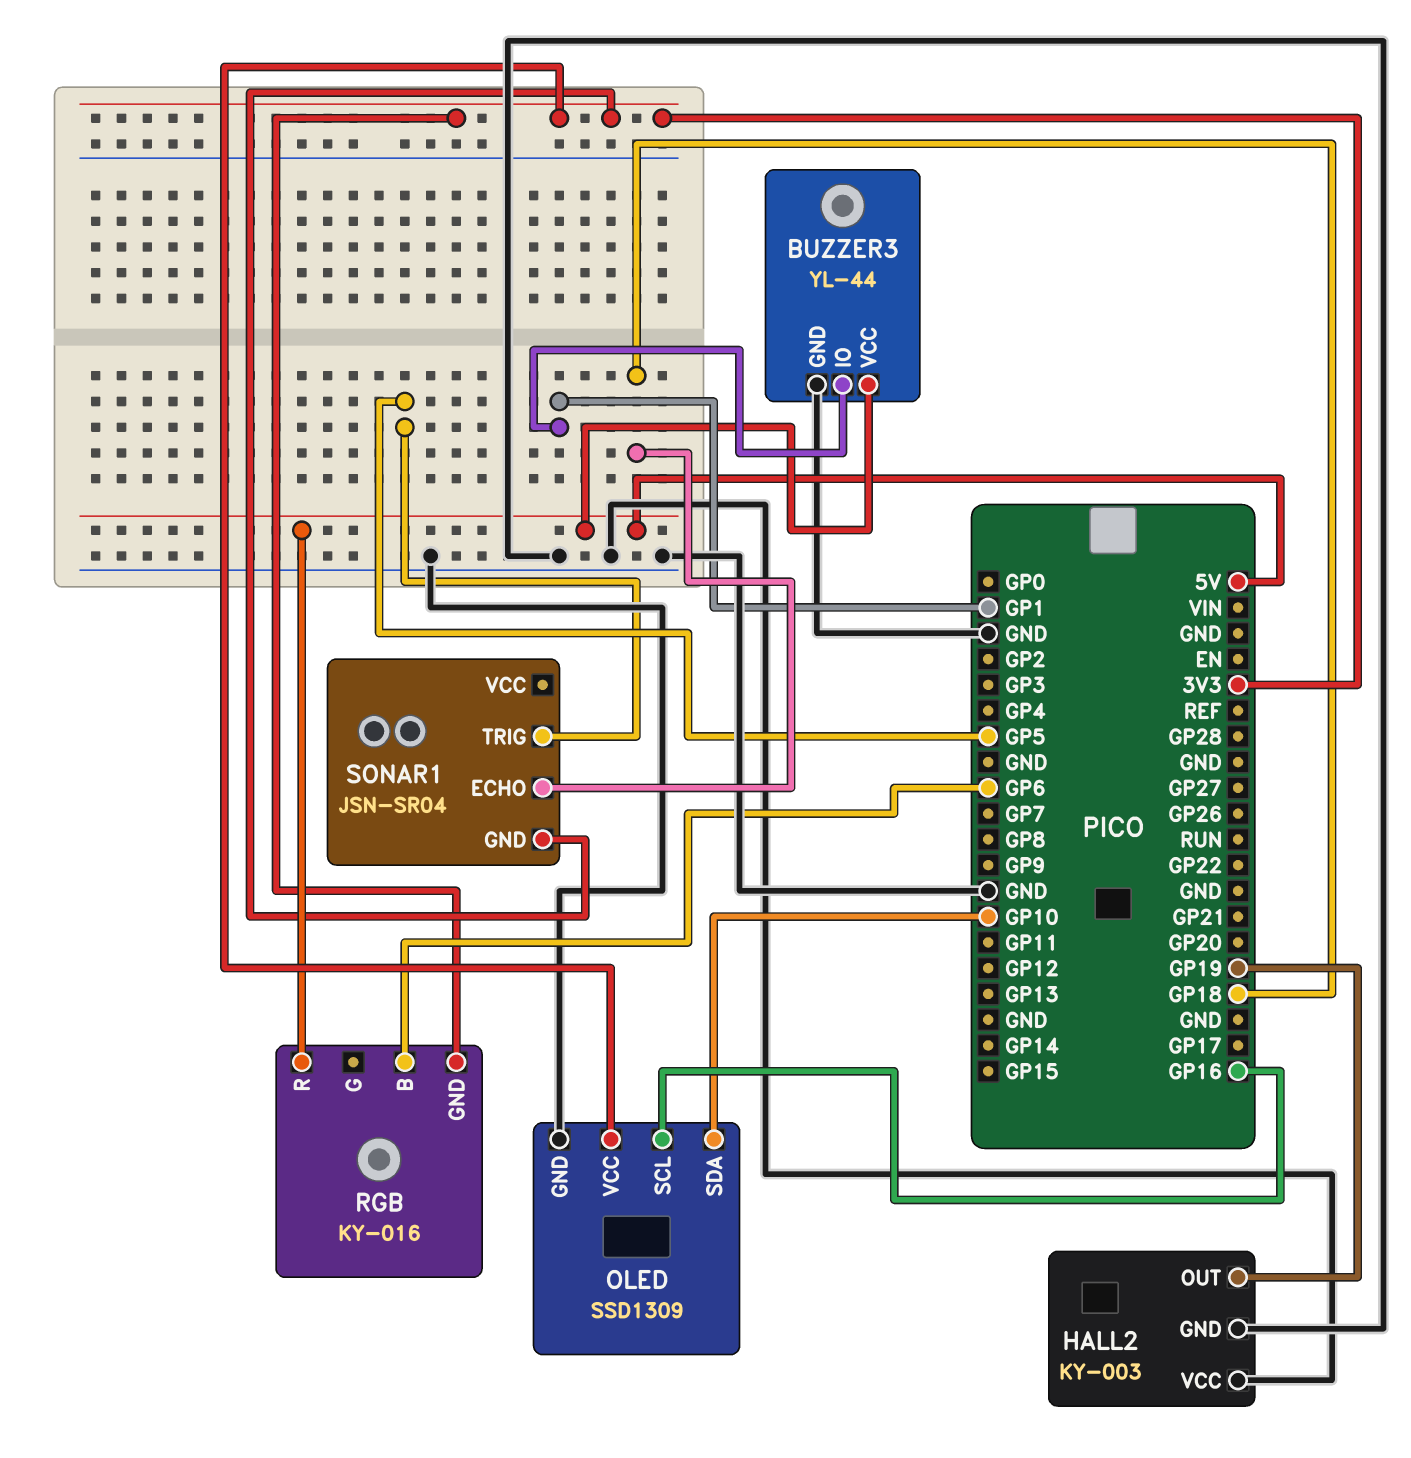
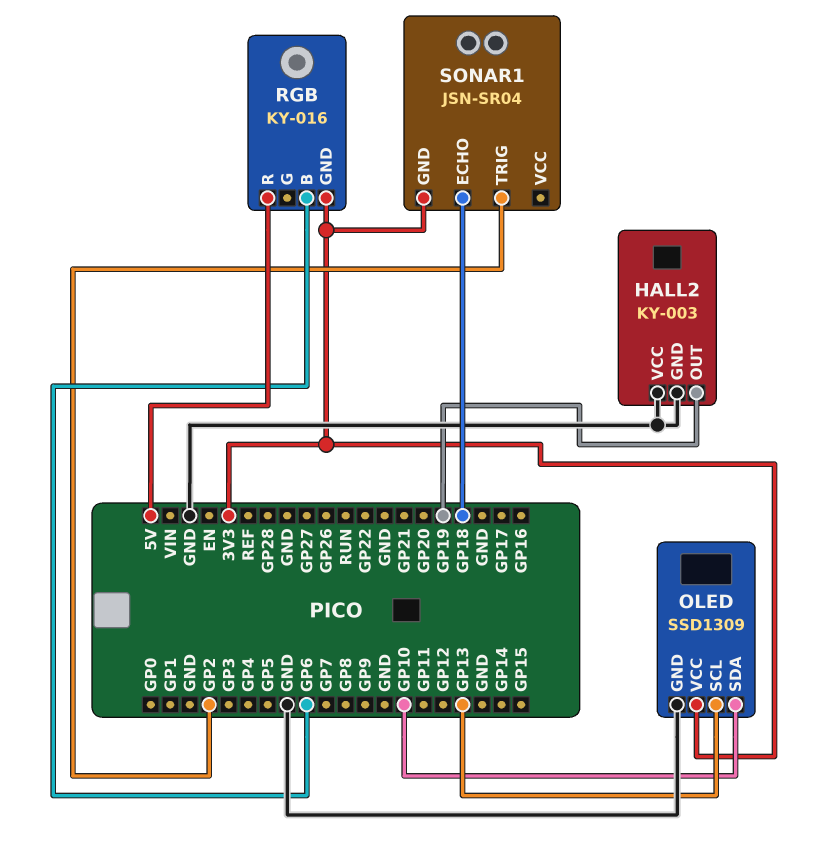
BUZZER3: YL-44 -> none
BUZZER3 pin GND: GND -> none
BUZZER3 pin IO: GP1 -> none
BUZZER3 pin VCC: 5V -> none
OLED pin SCL: GP16 -> GP13
SONAR1 pin TRIG: GP5 -> GP2

